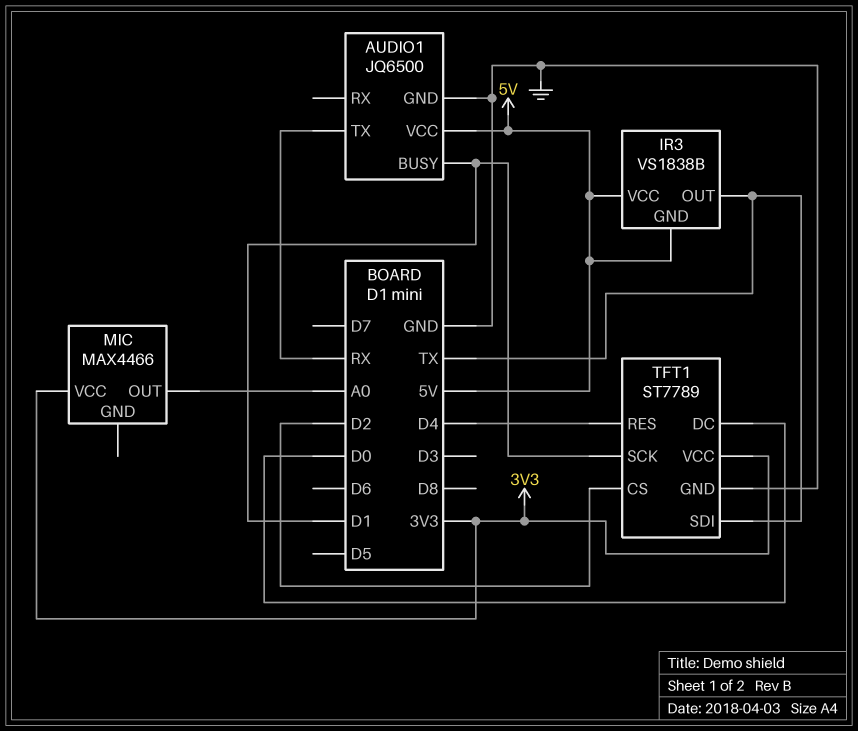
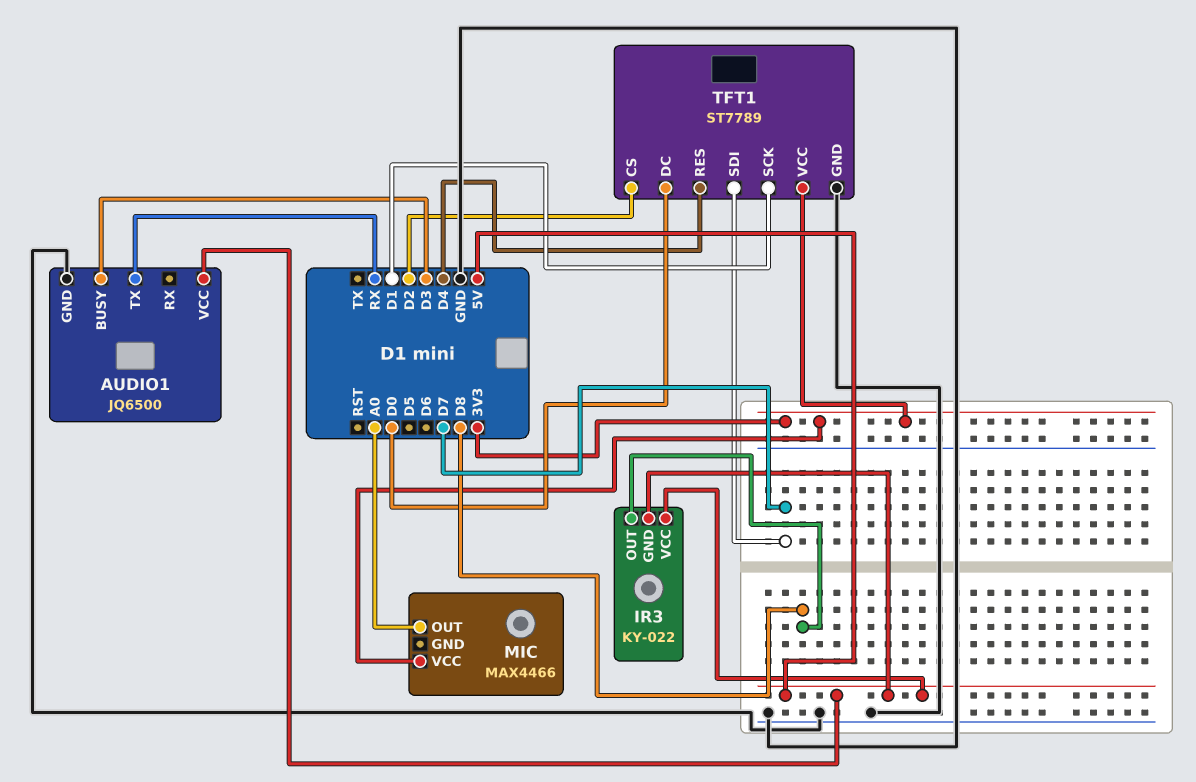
AUDIO1 pin BUSY: D1 -> D3
IR3: VS1838B -> KY-022
IR3 pin OUT: TX -> D8
TFT1 pin SDI: TX -> D7

